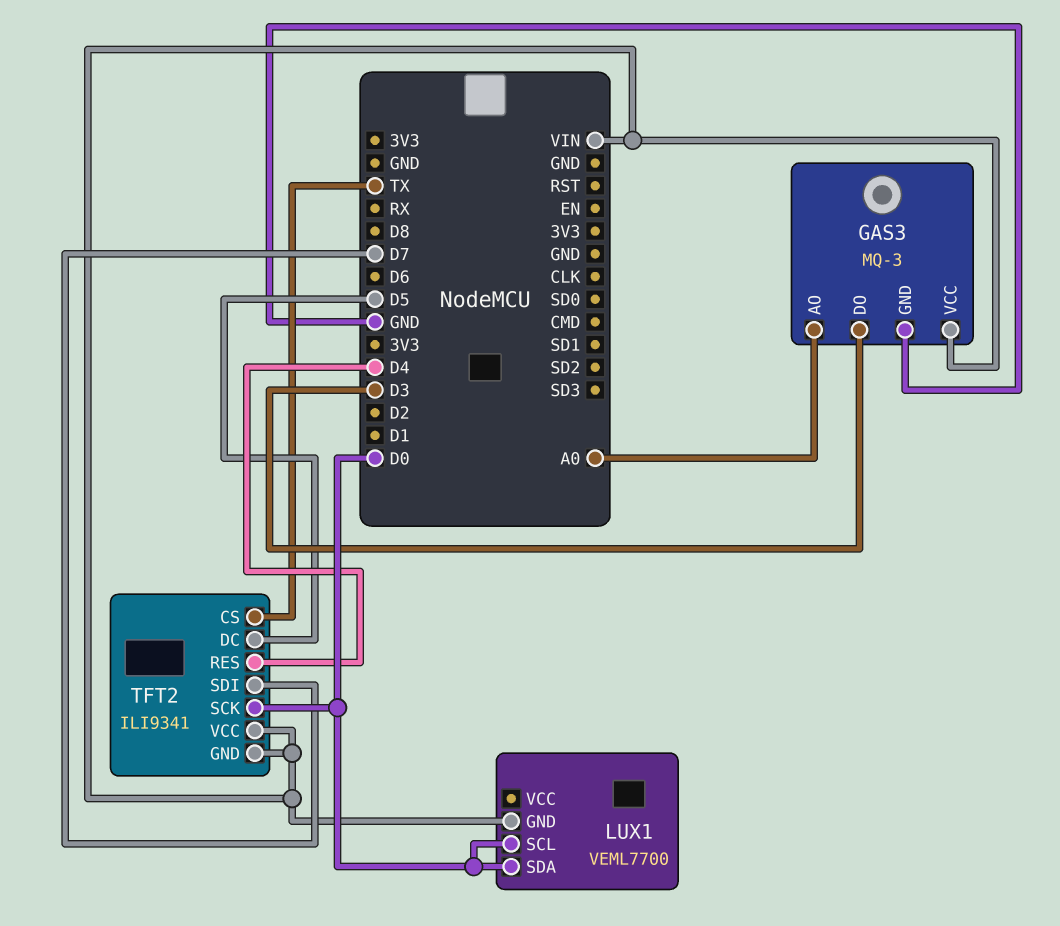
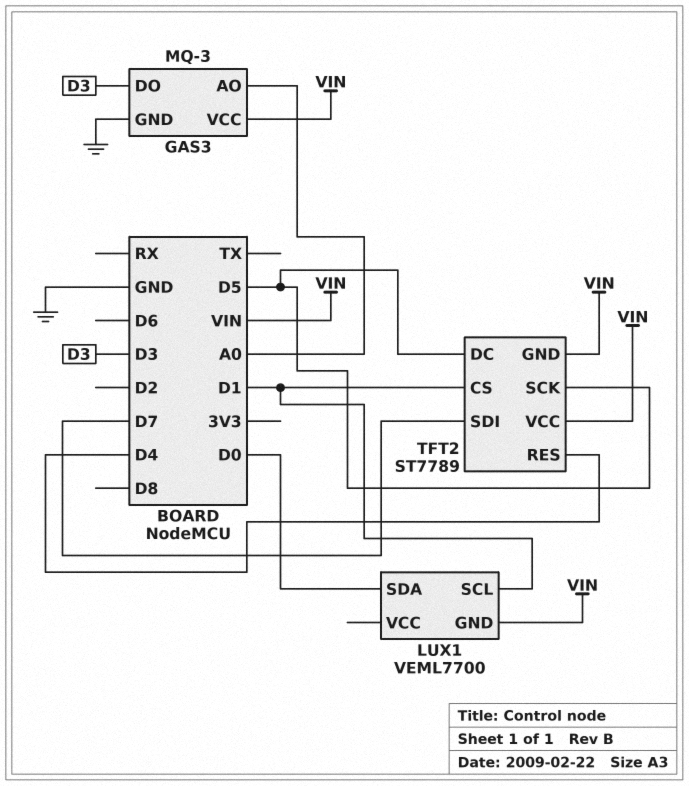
LUX1 pin SCL: D0 -> D1
TFT2: ILI9341 -> ST7789
TFT2 pin CS: TX -> D1
TFT2 pin SCK: D0 -> D5

